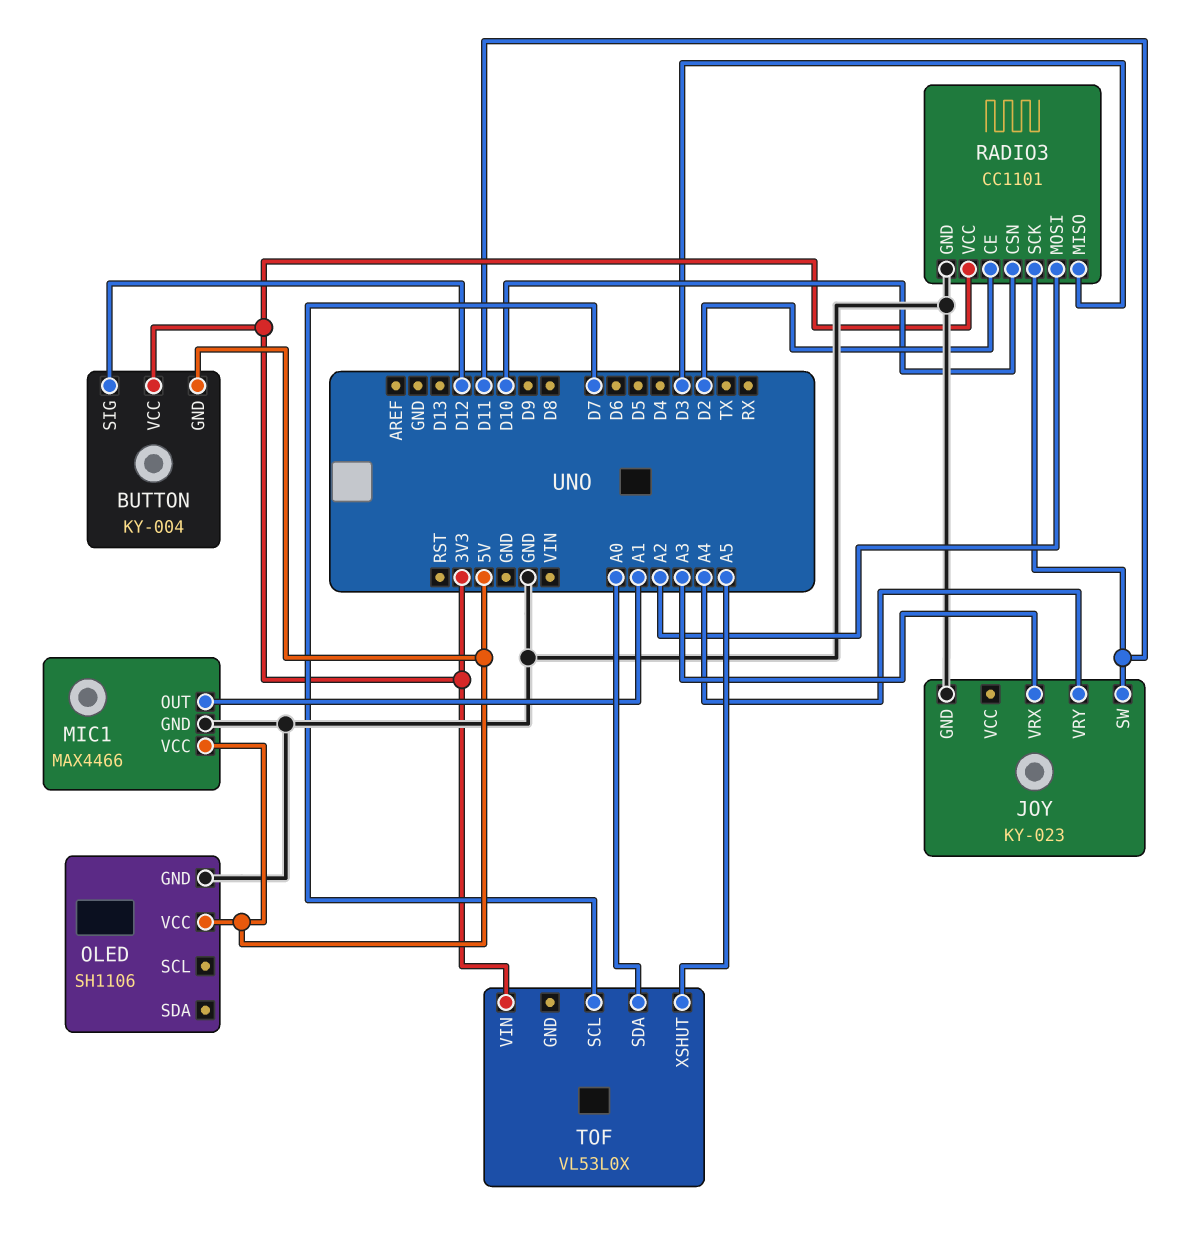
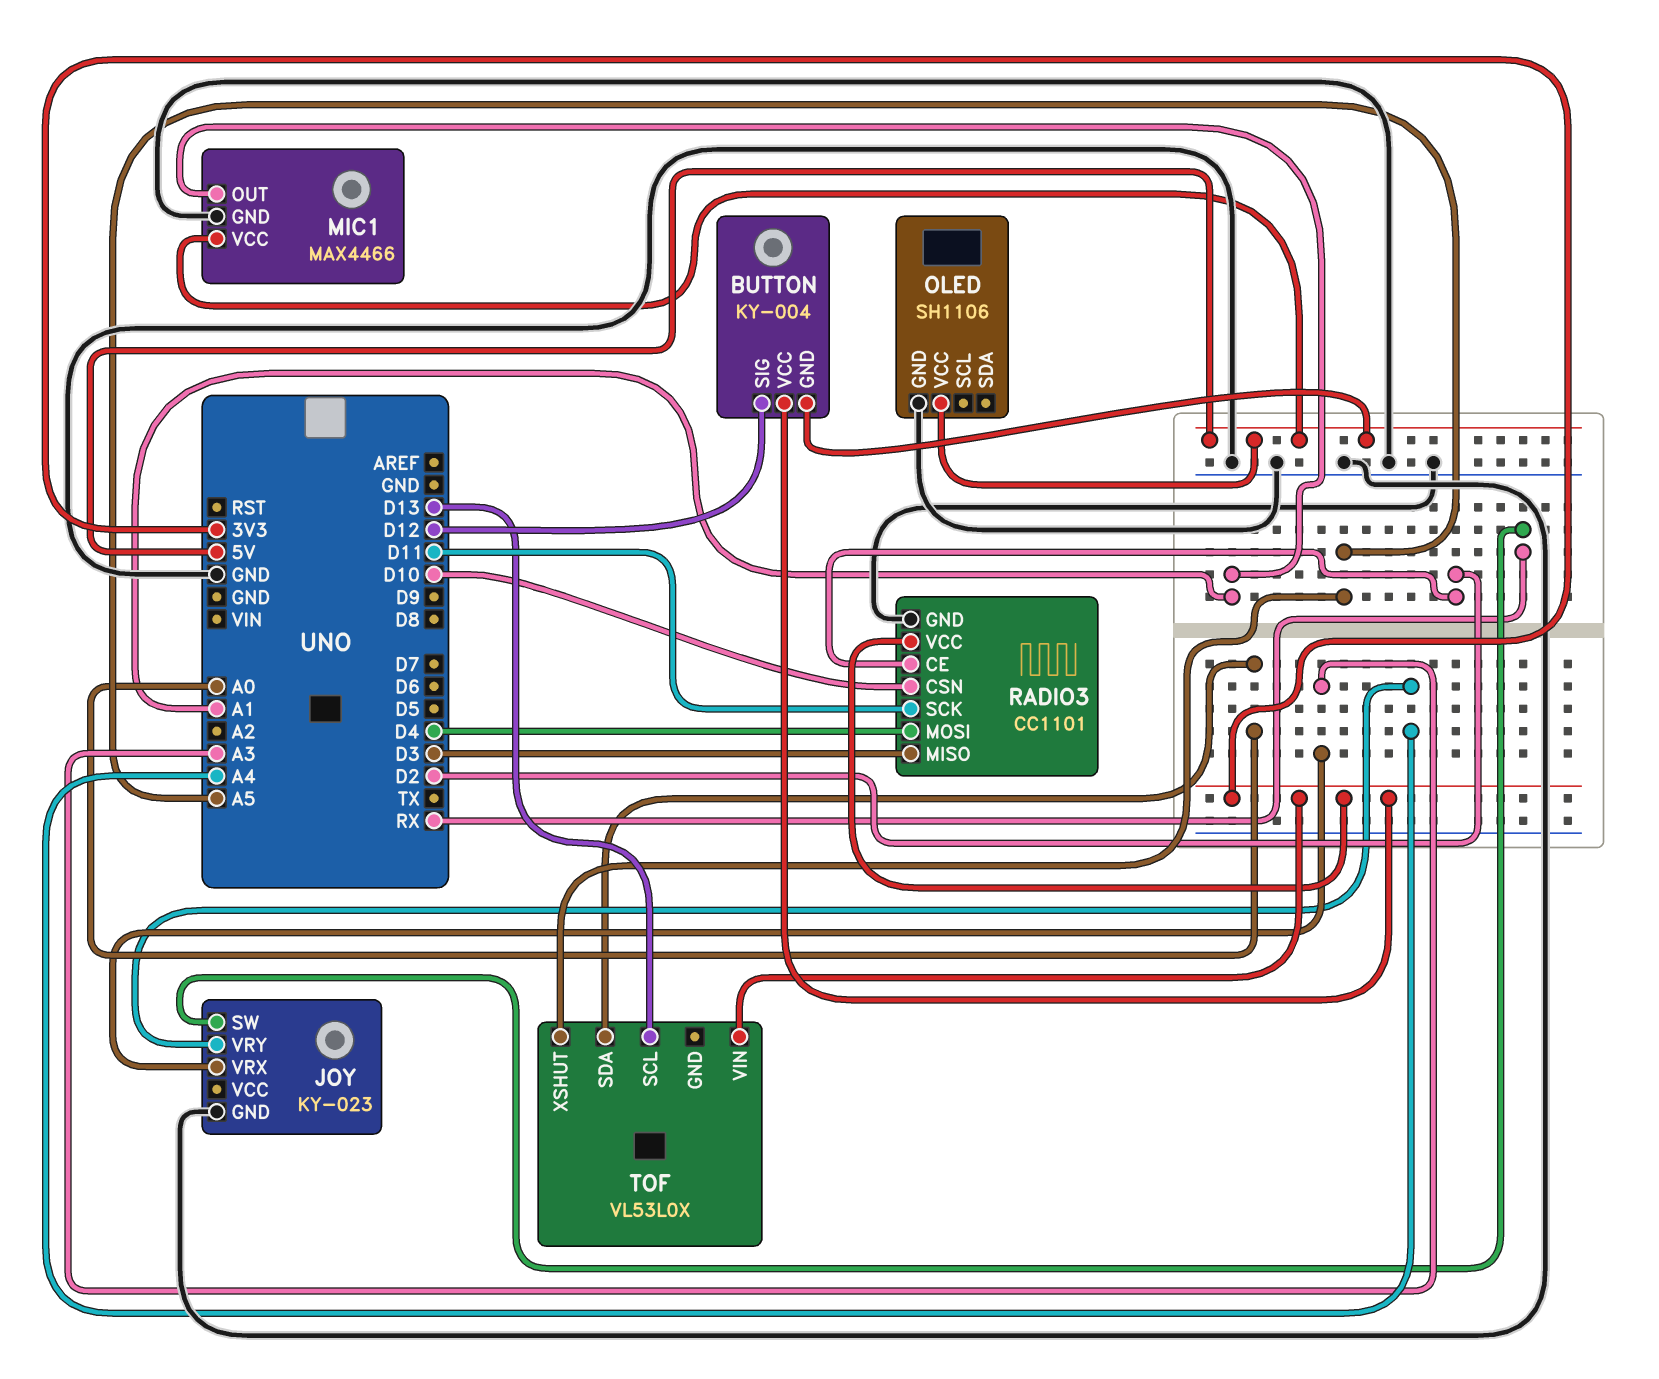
JOY pin SW: D11 -> RX
RADIO3 pin MOSI: A2 -> D4
TOF pin SCL: D7 -> D13

